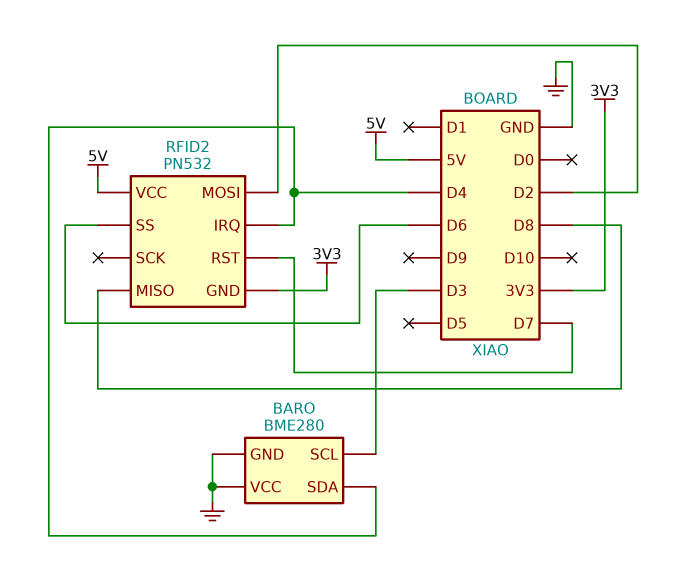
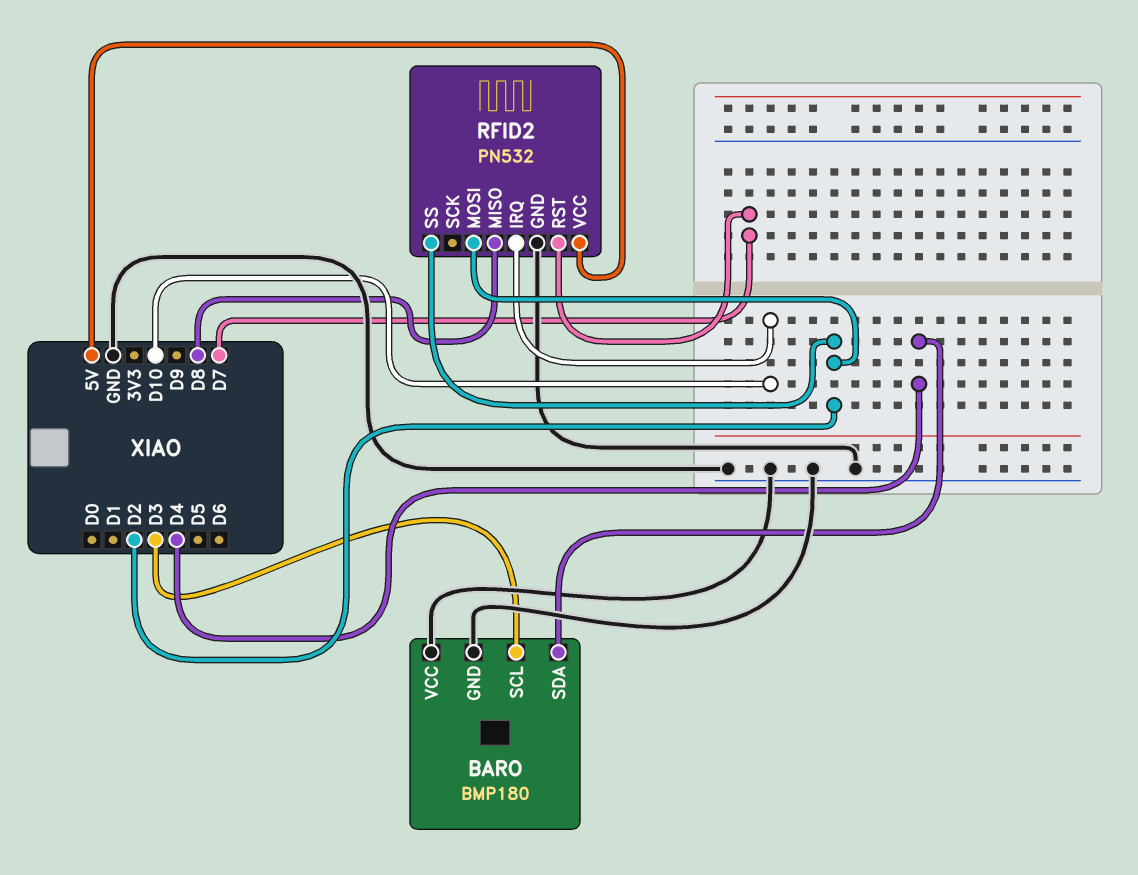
BARO: BME280 -> BMP180
RFID2 pin GND: 3V3 -> GND
RFID2 pin IRQ: D4 -> D10
RFID2 pin SS: D6 -> D2

